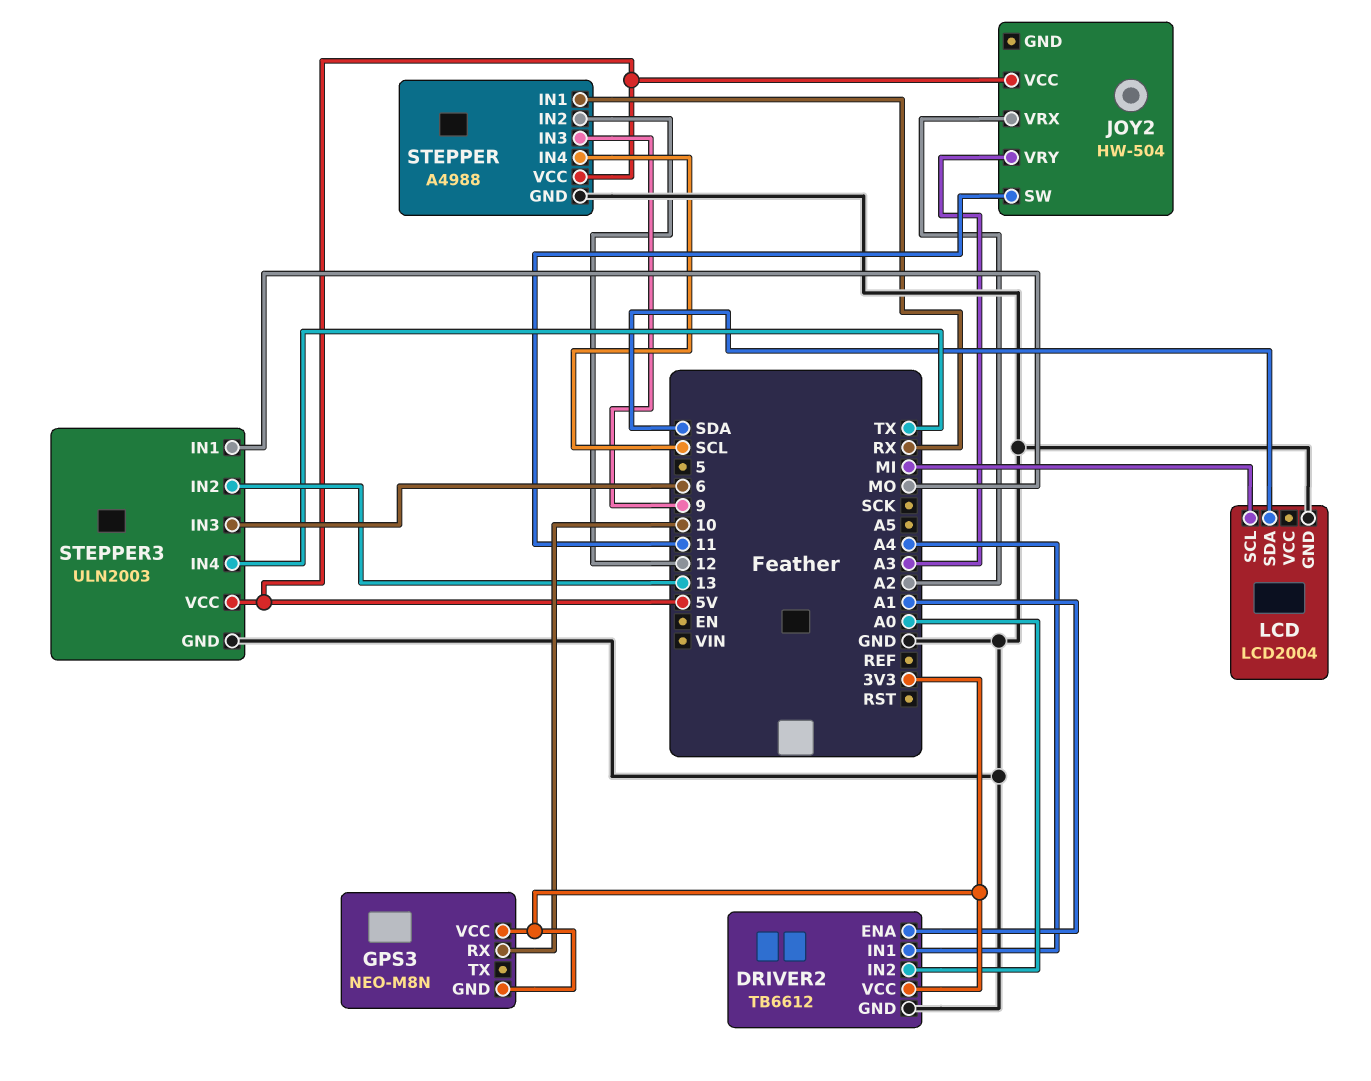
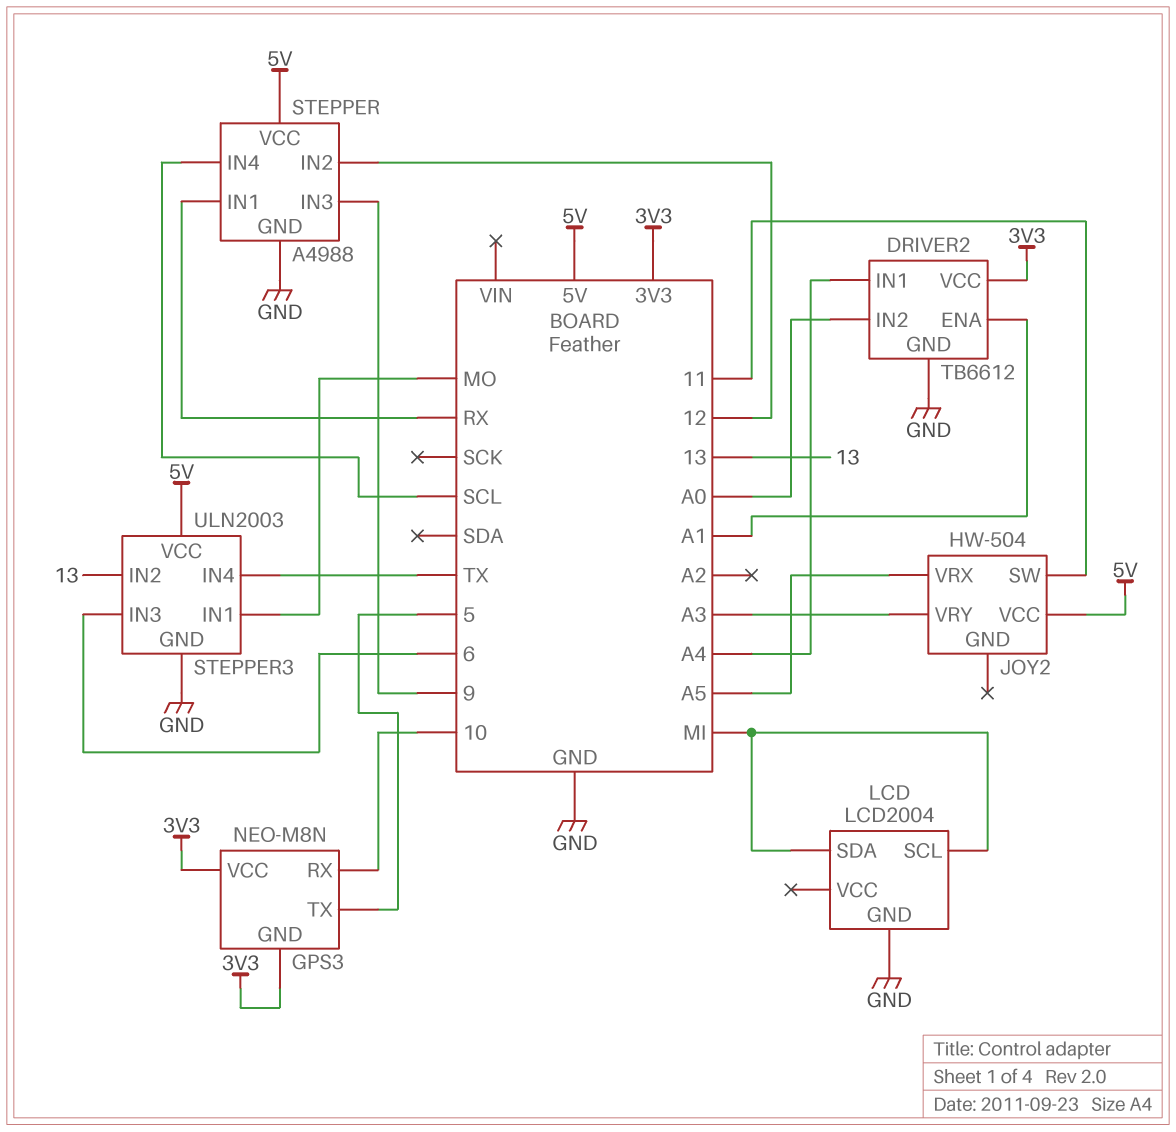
GPS3 pin TX: none -> 5
JOY2 pin VRX: A2 -> A5
LCD pin SDA: SDA -> MI

